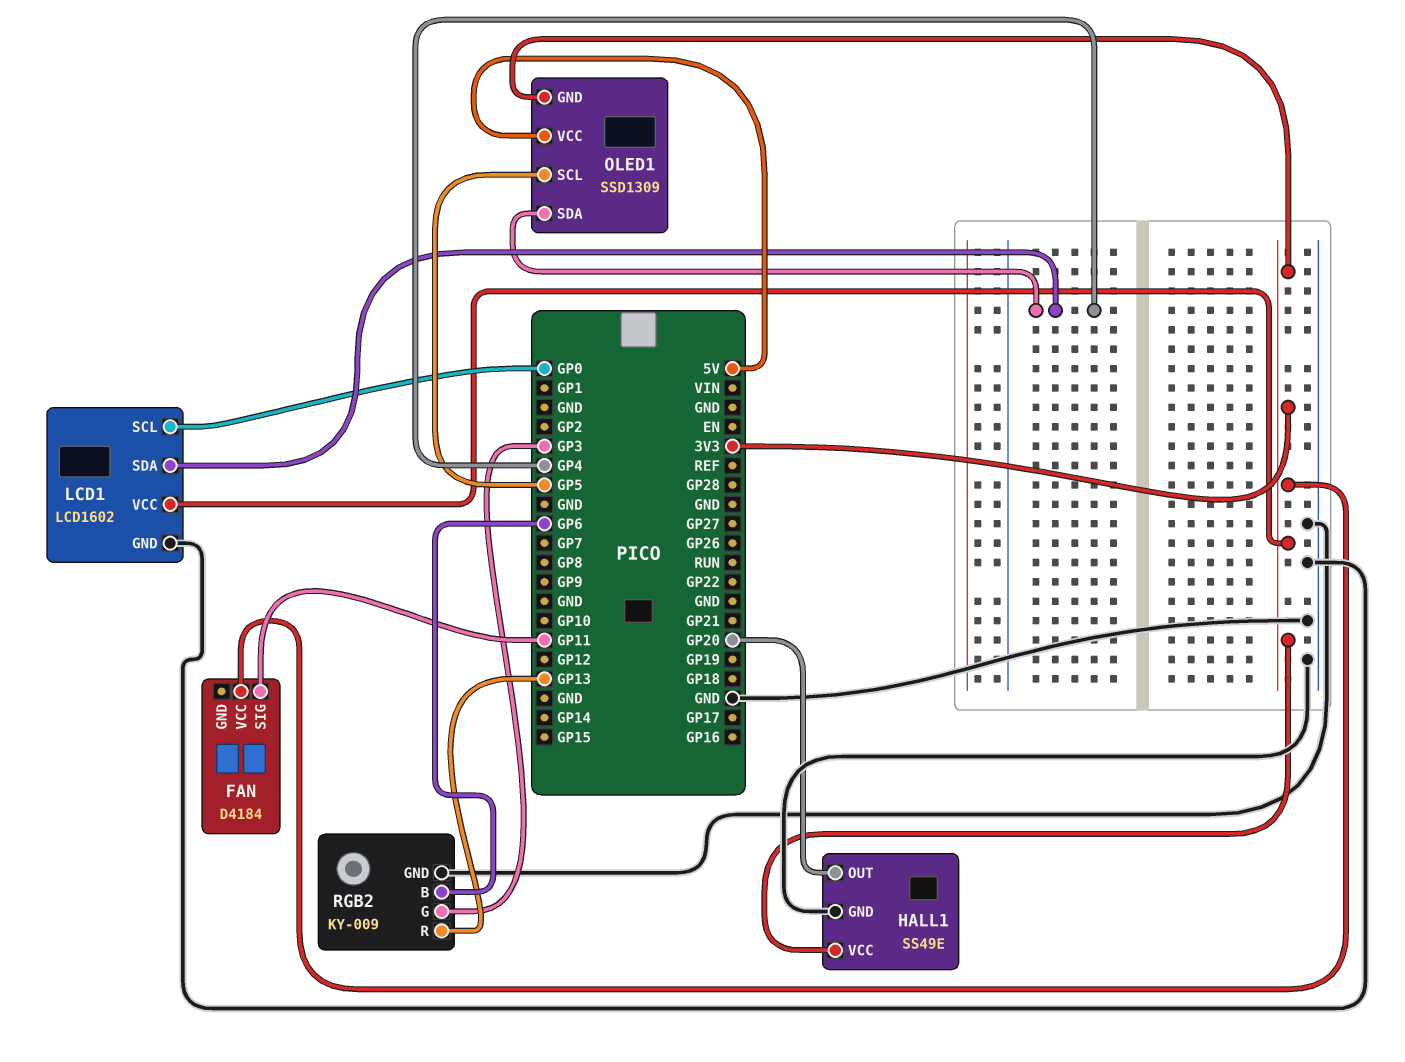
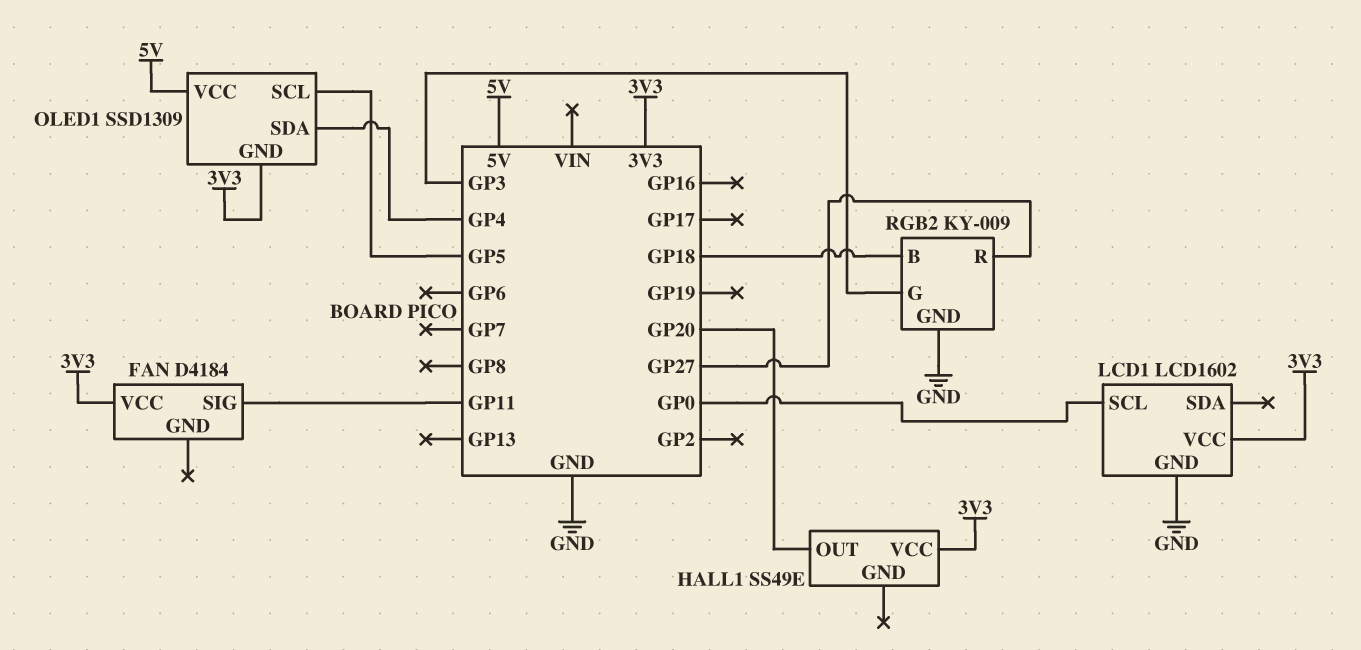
HALL1 pin GND: GND -> none
LCD1 pin SDA: GP4 -> none
RGB2 pin B: GP6 -> GP18
RGB2 pin R: GP13 -> GP27

